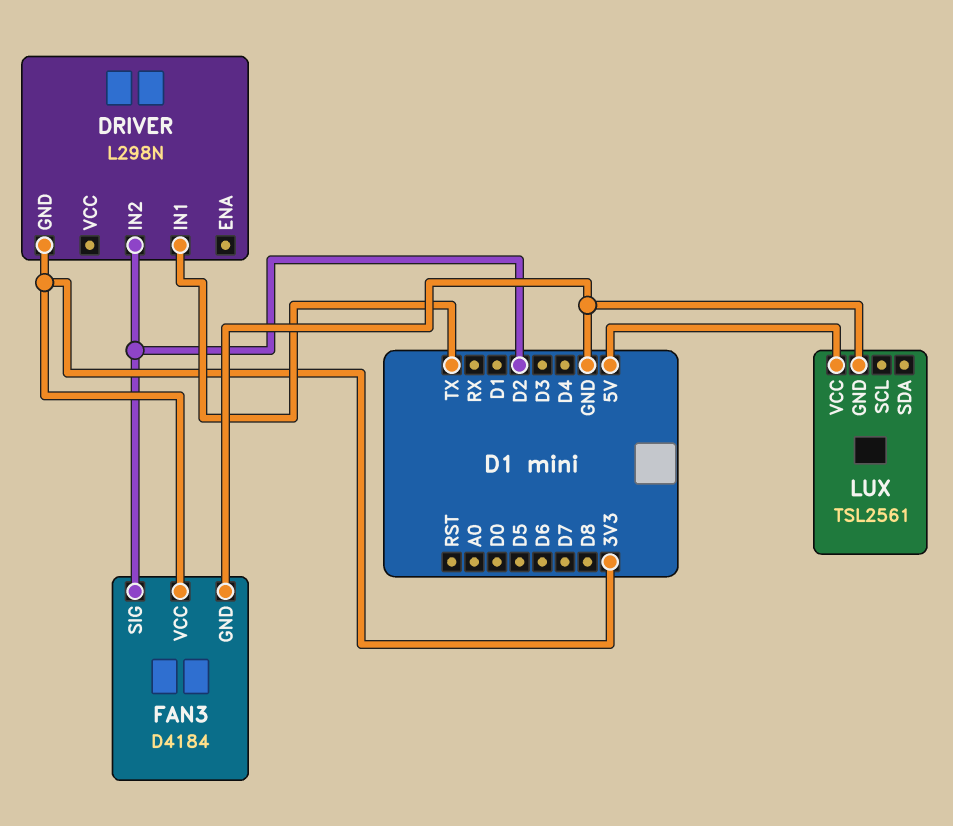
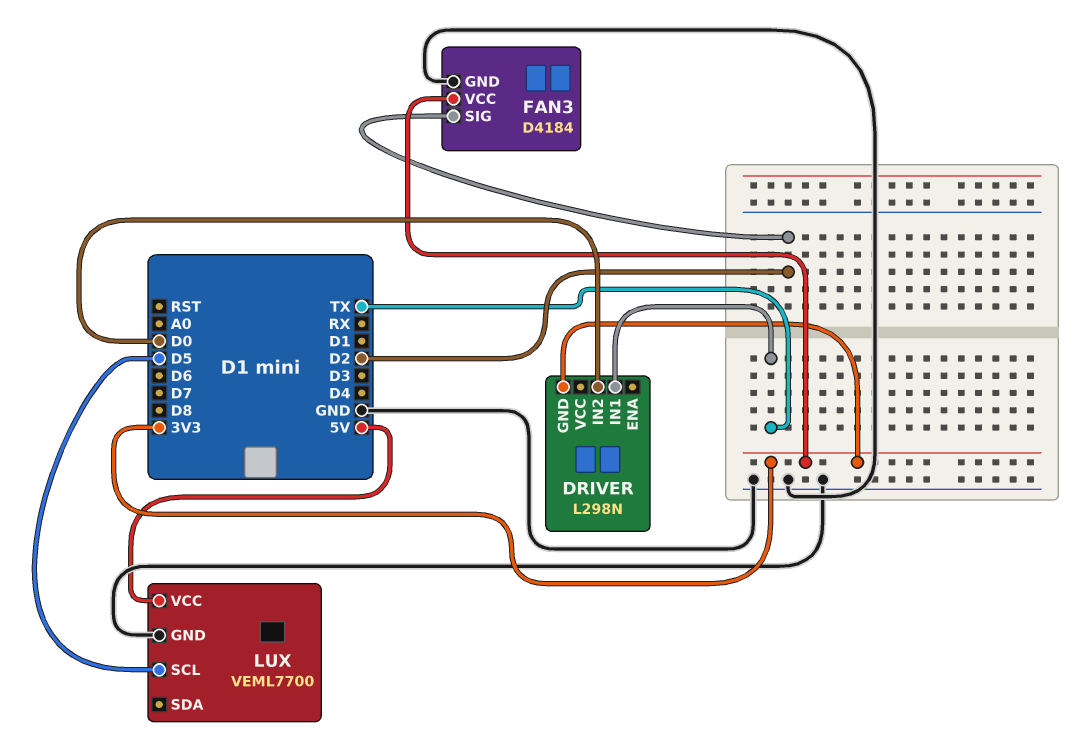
DRIVER pin IN2: D2 -> D0
LUX: TSL2561 -> VEML7700
LUX pin SCL: none -> D5

